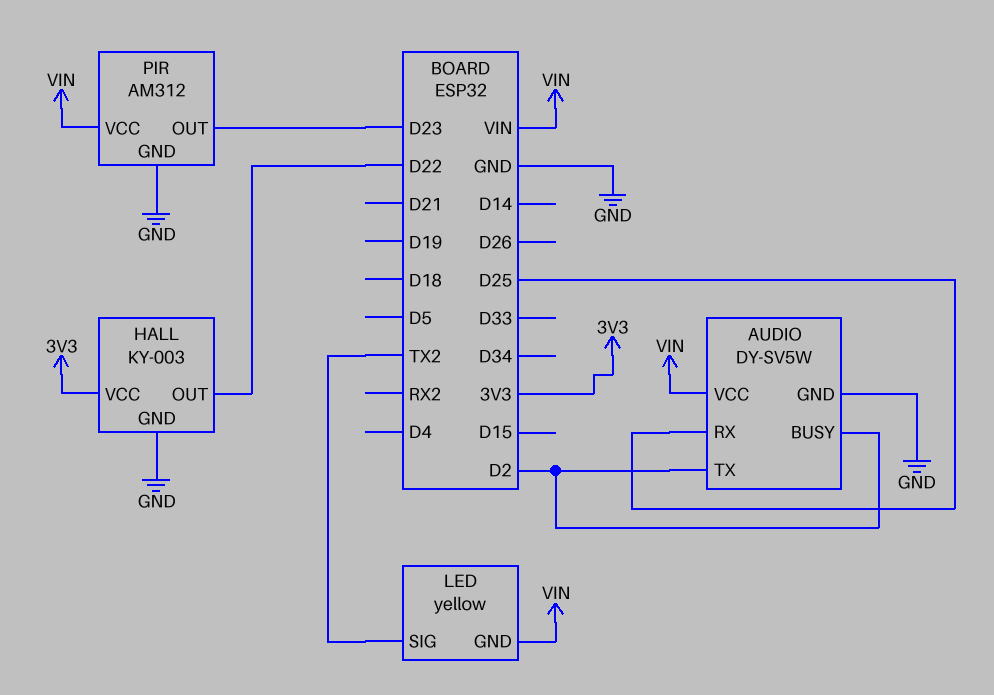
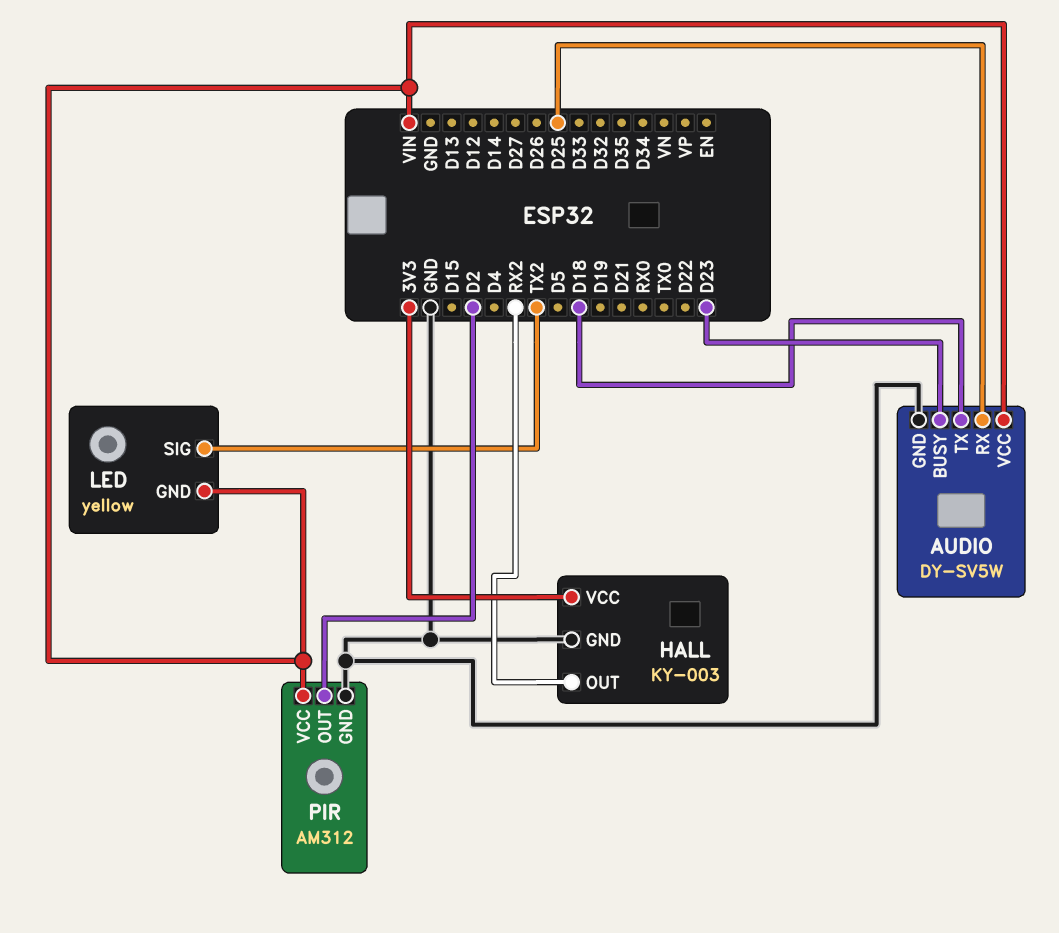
AUDIO pin BUSY: D2 -> D23
AUDIO pin TX: D2 -> D18
HALL pin OUT: D22 -> RX2
PIR pin OUT: D23 -> D2

